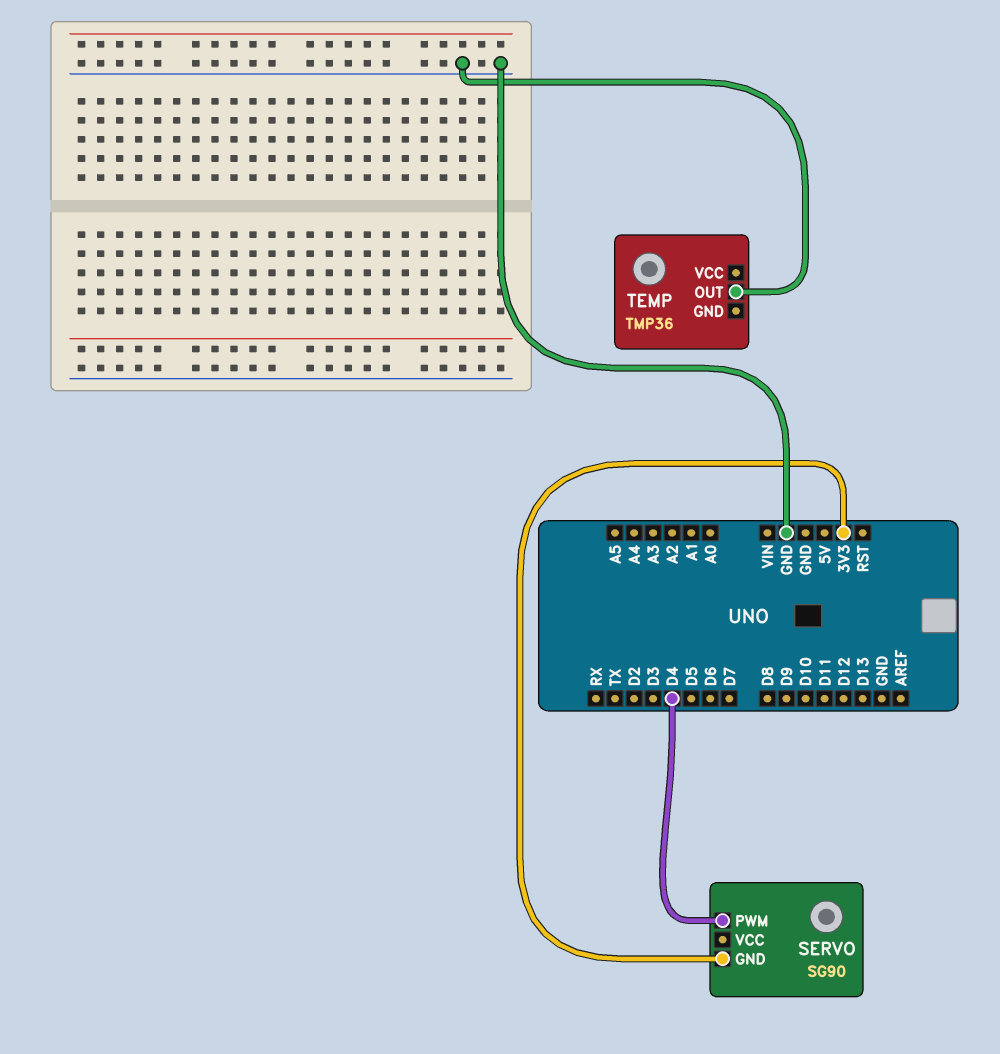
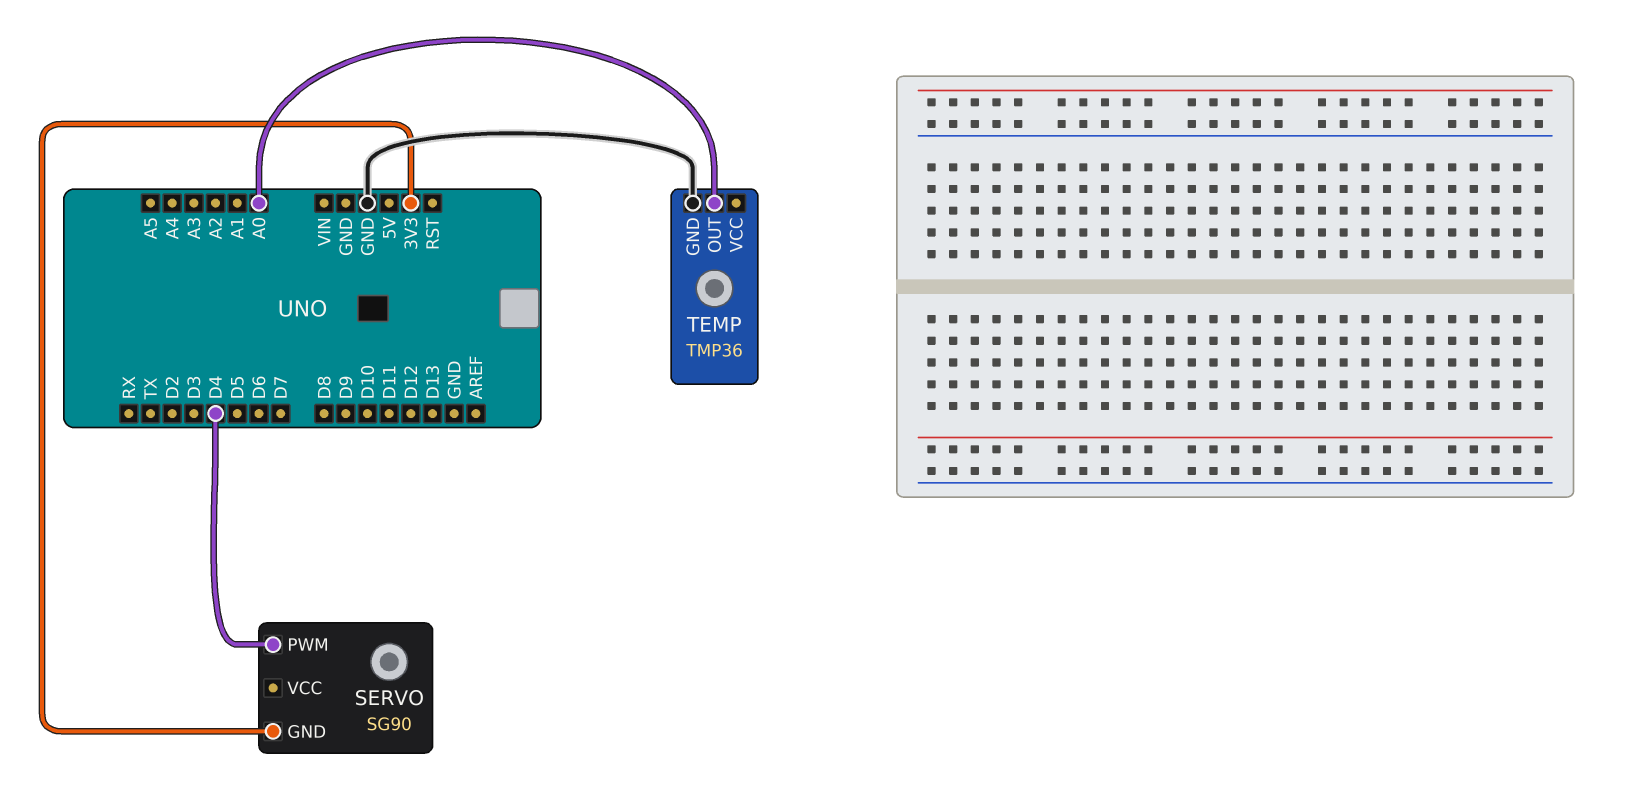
TEMP pin GND: none -> GND
TEMP pin OUT: GND -> A0

